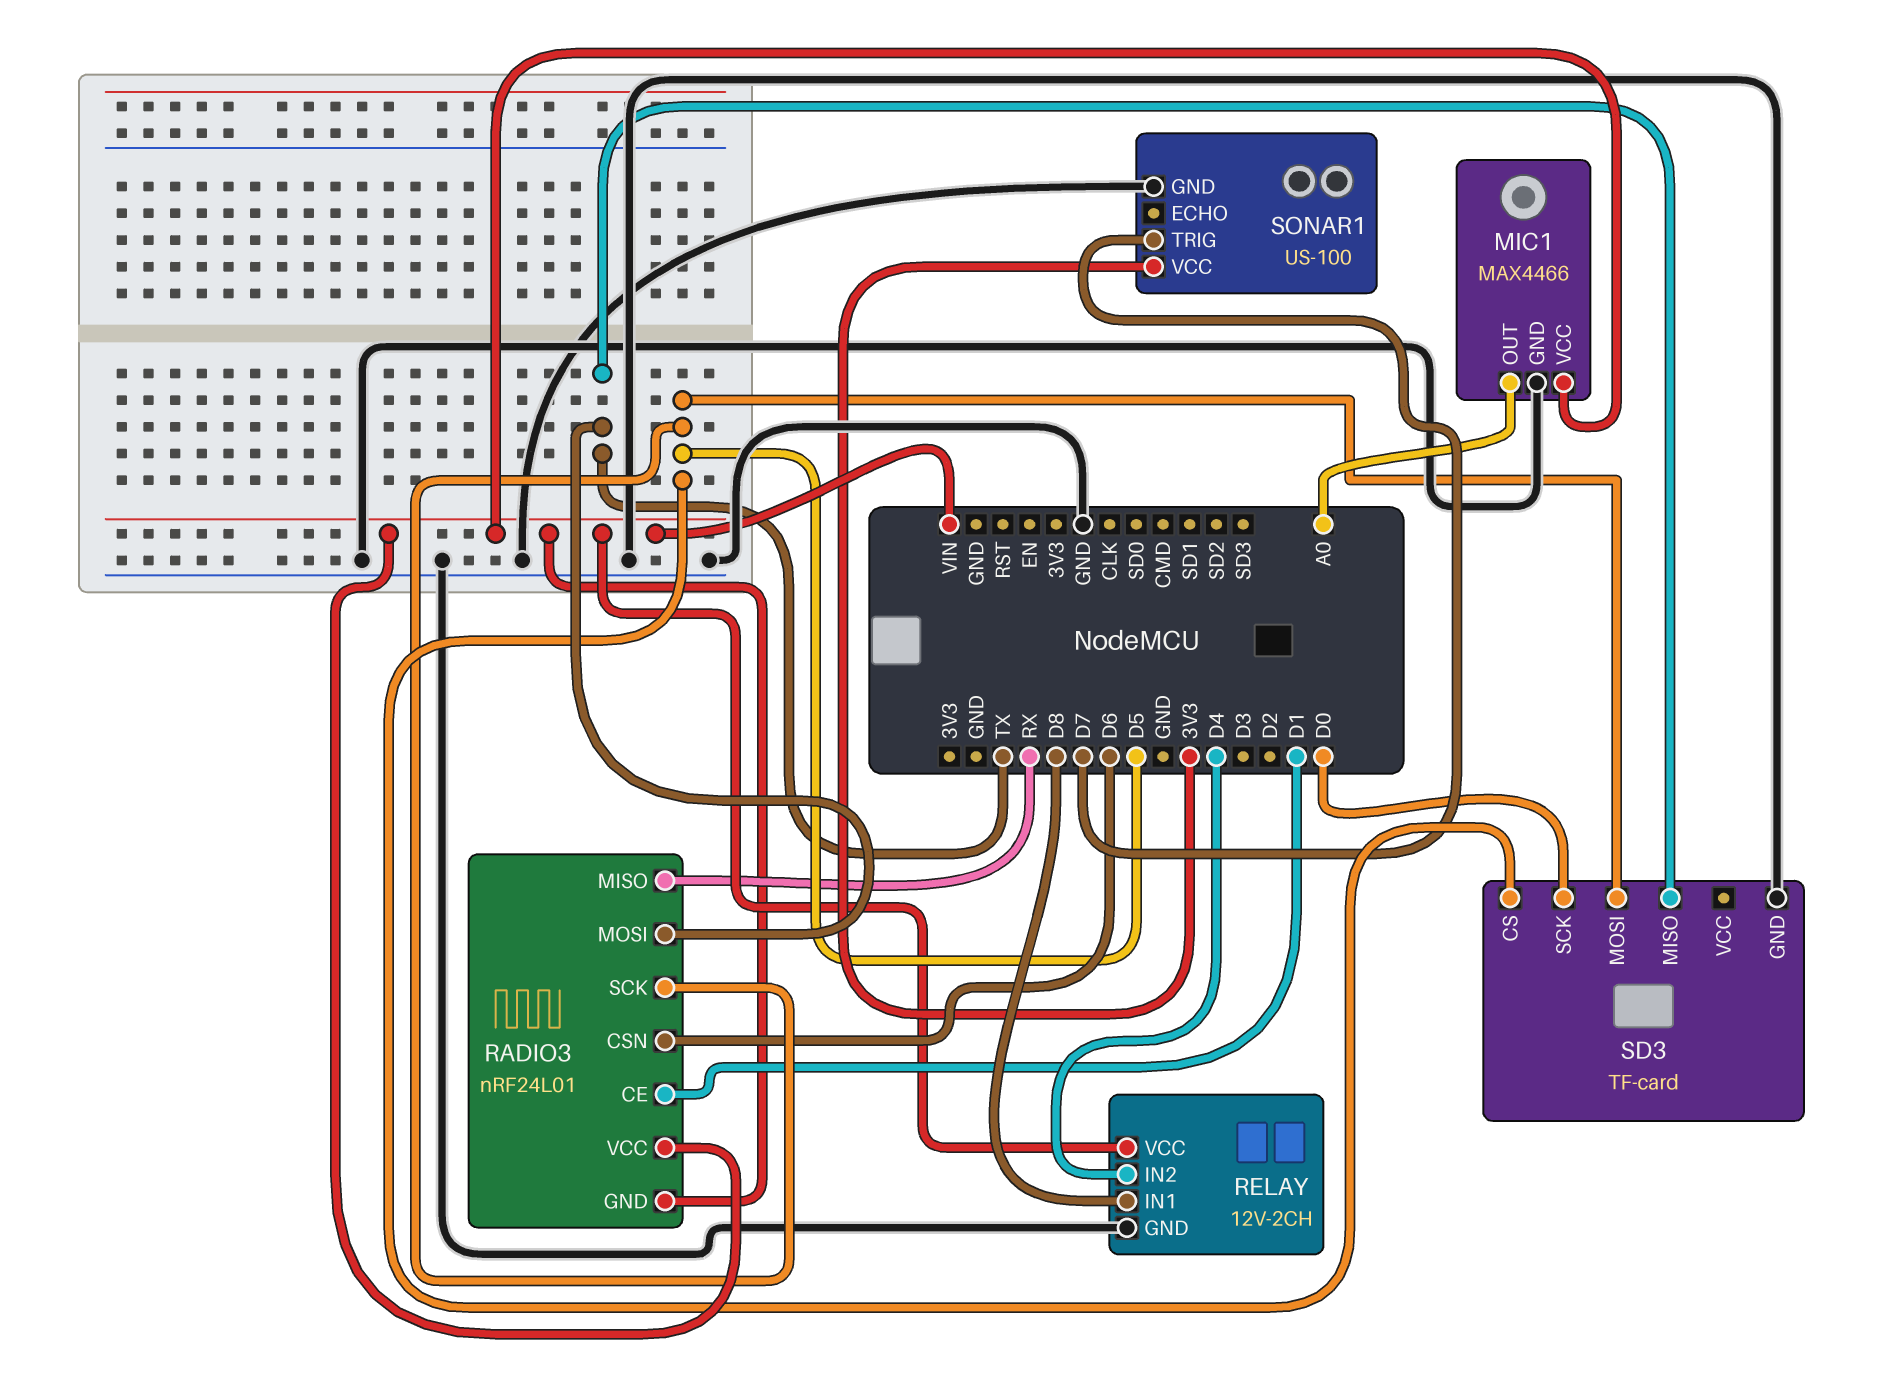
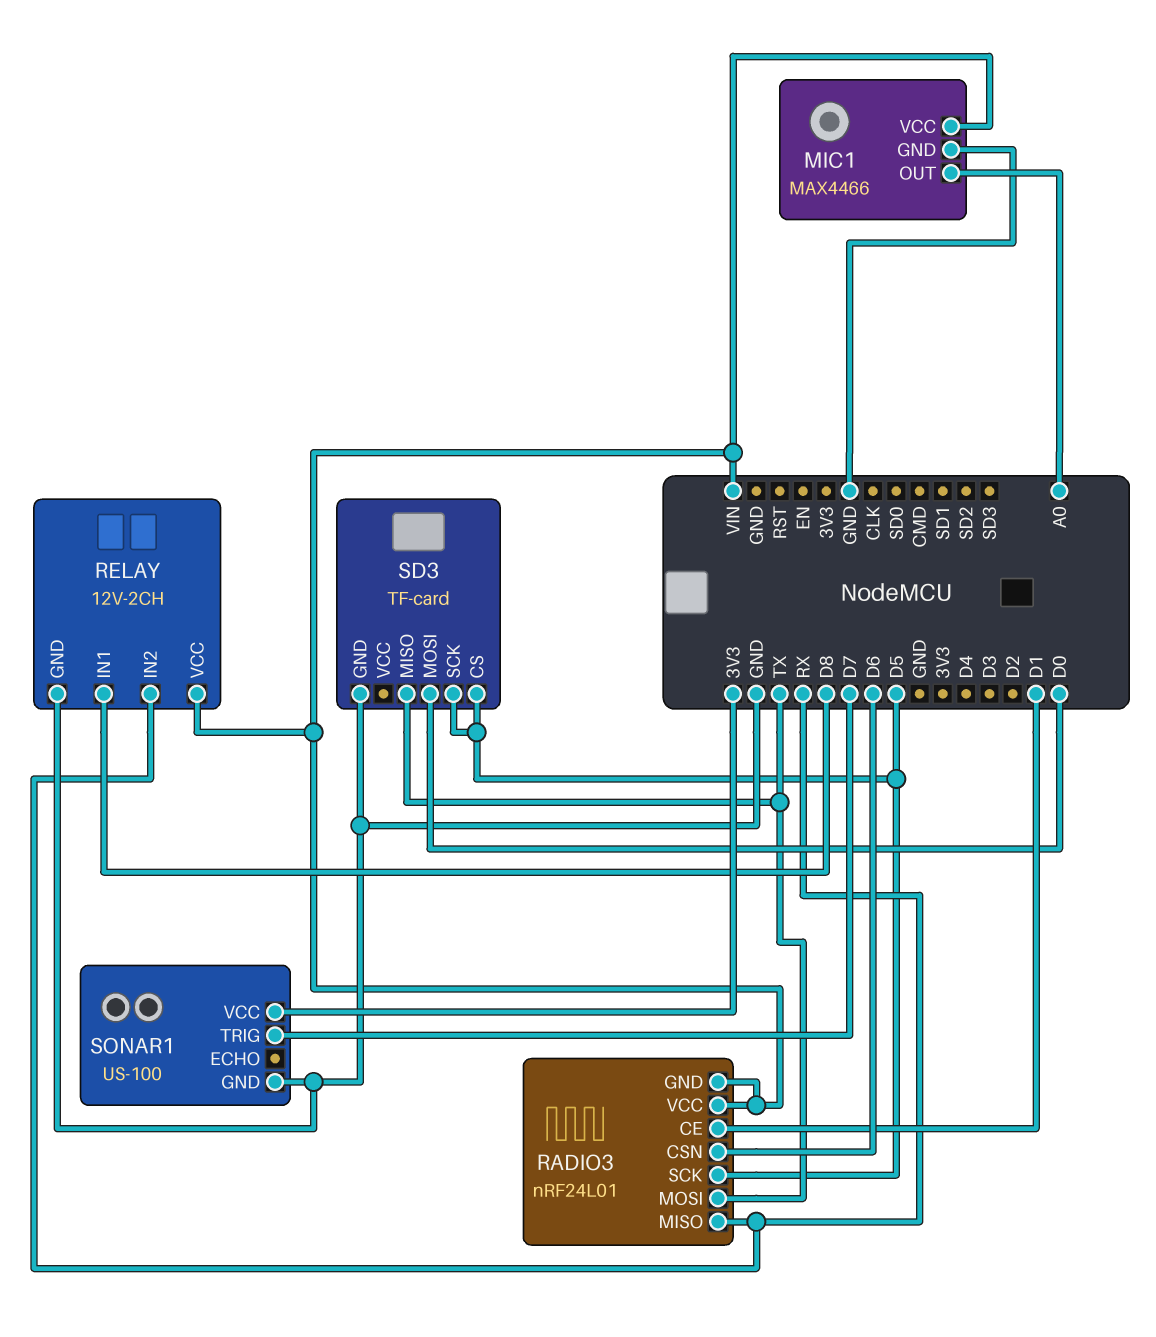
RELAY pin IN2: D4 -> RX
SD3 pin MOSI: D5 -> D0
SD3 pin SCK: D0 -> D5

